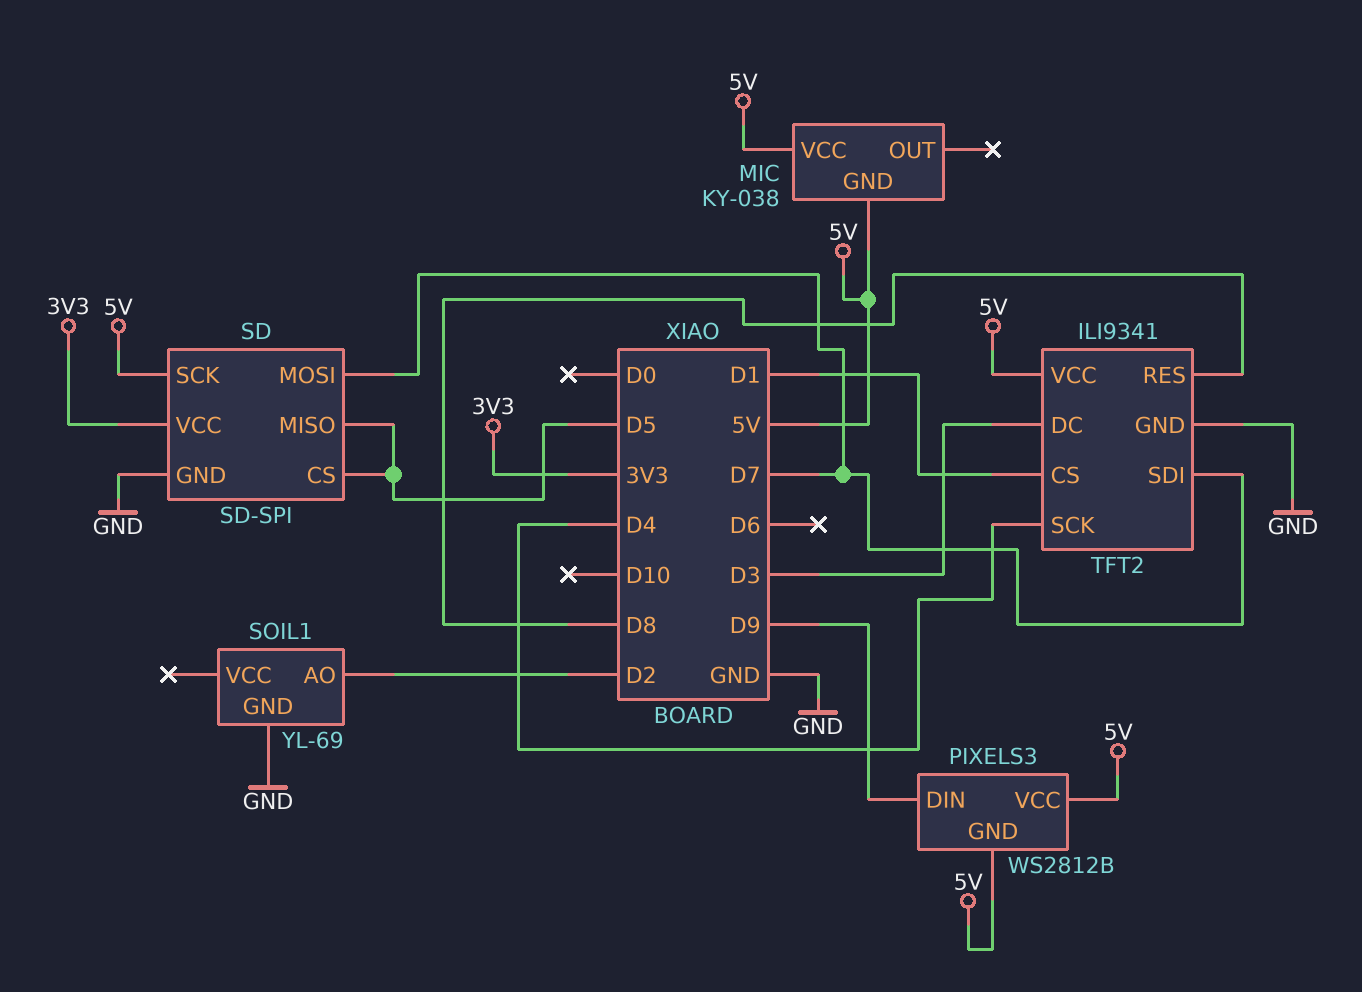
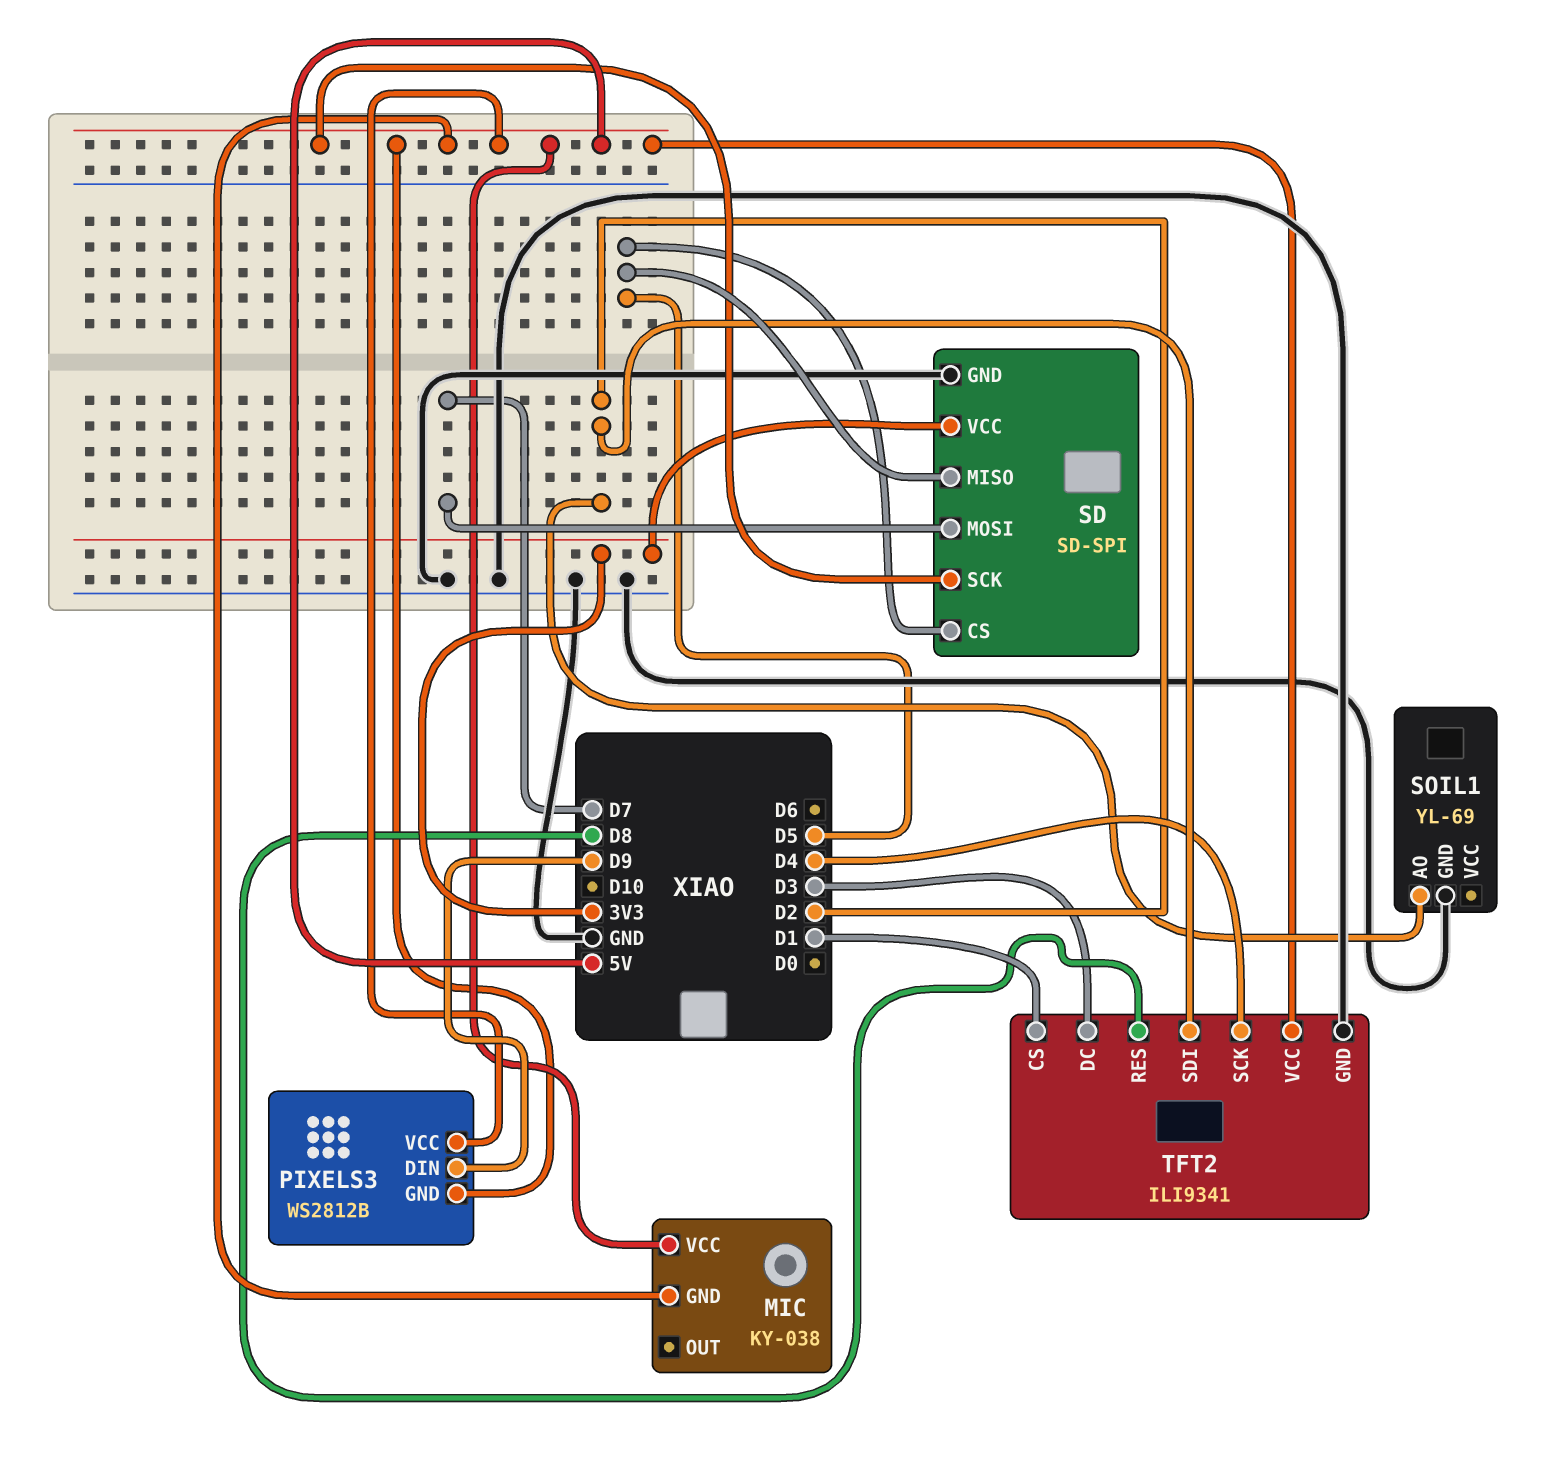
TFT2 pin SDI: D7 -> D2

